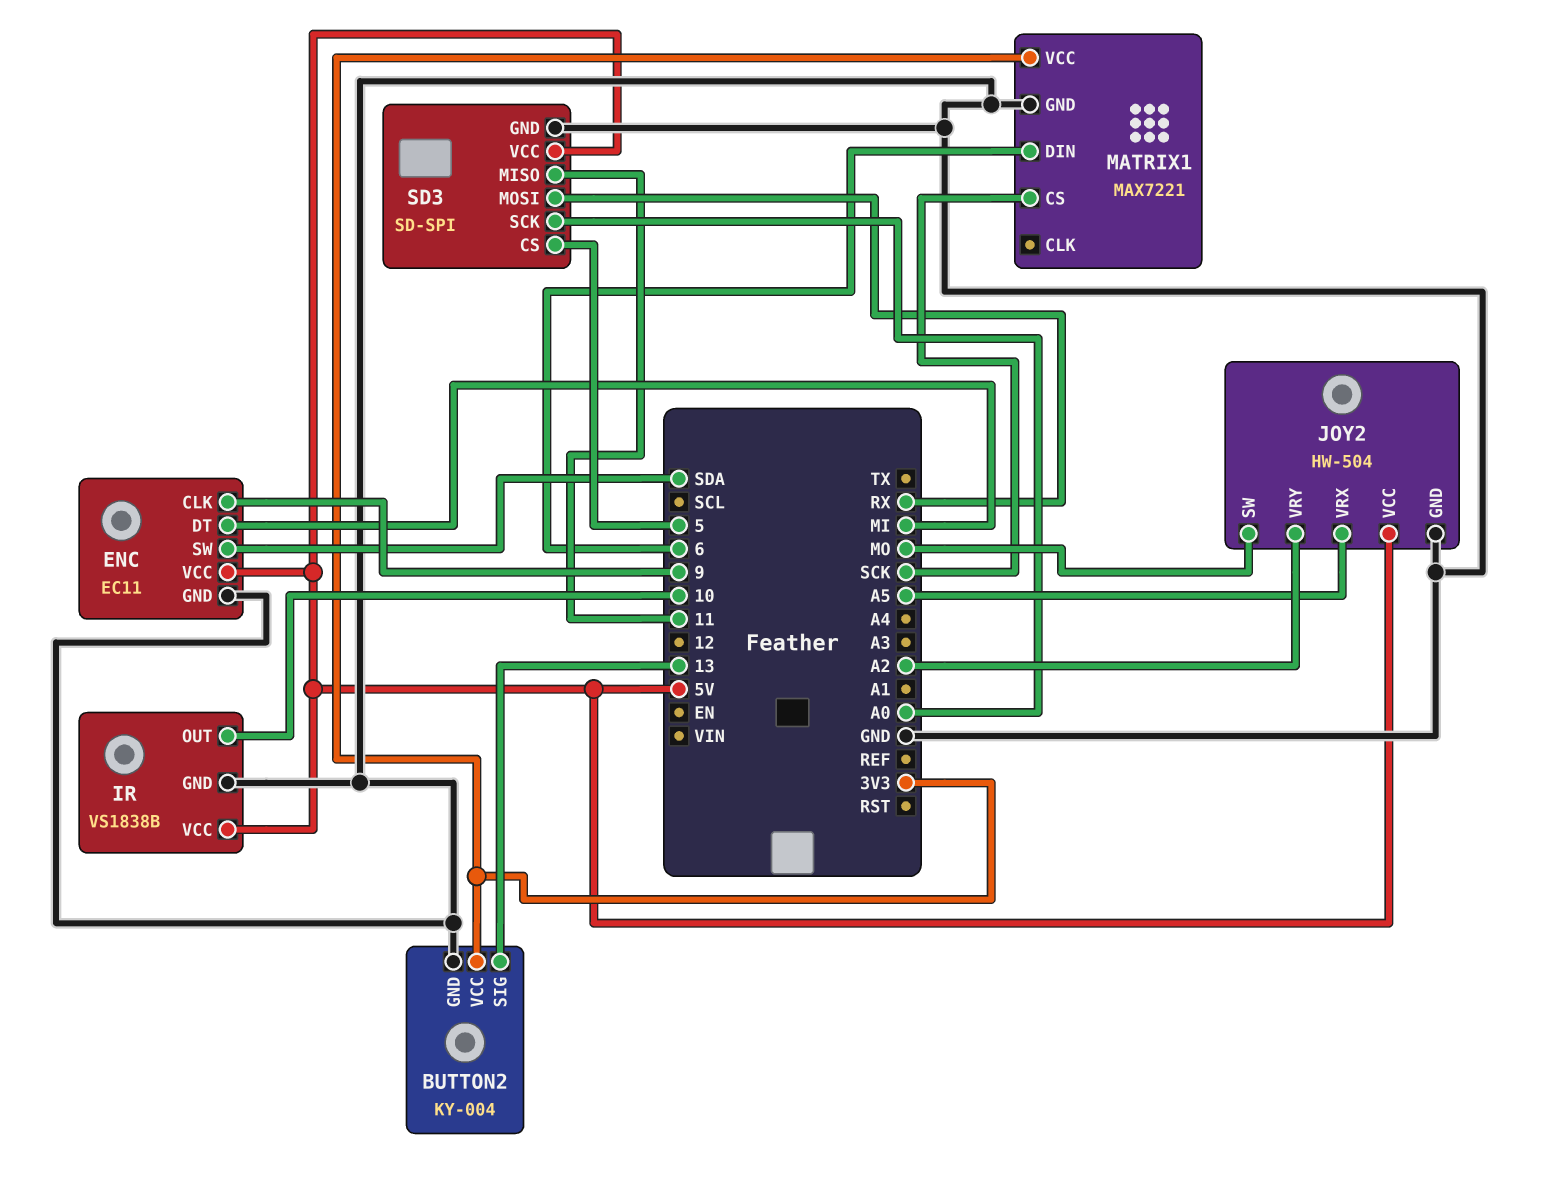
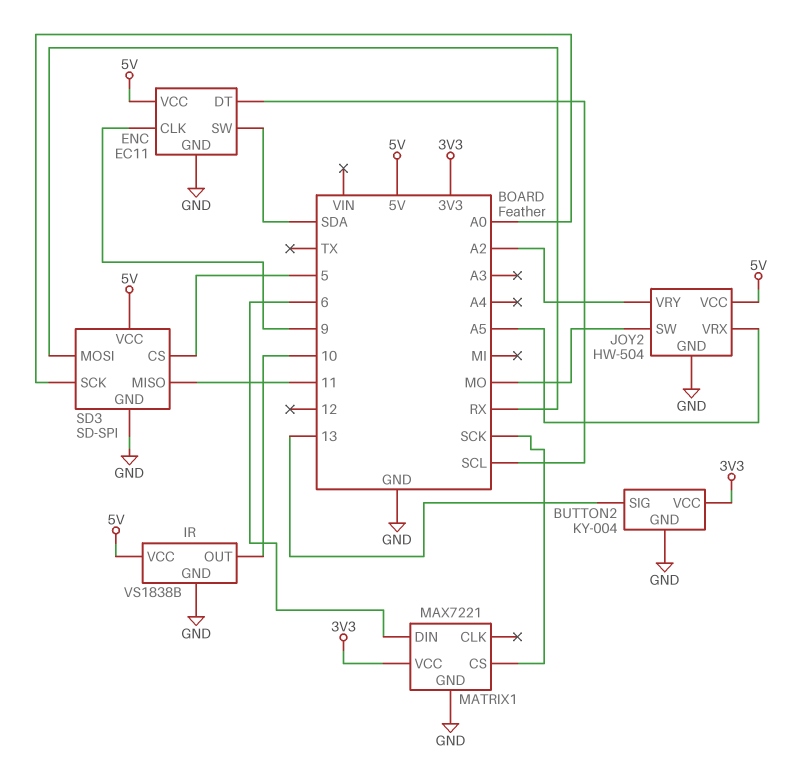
ENC pin DT: MI -> SCL

